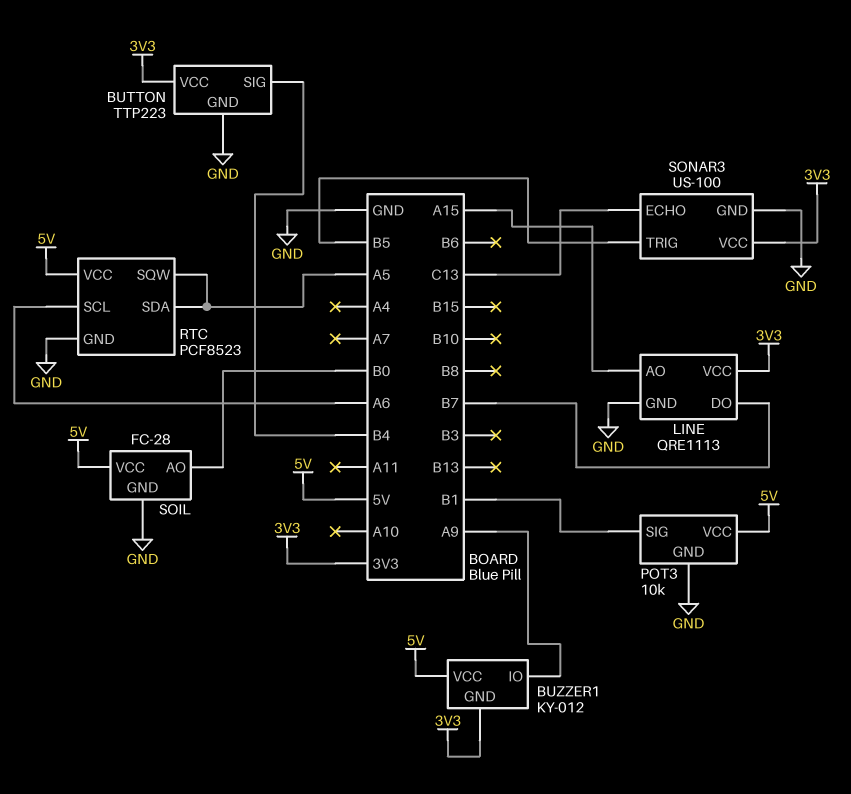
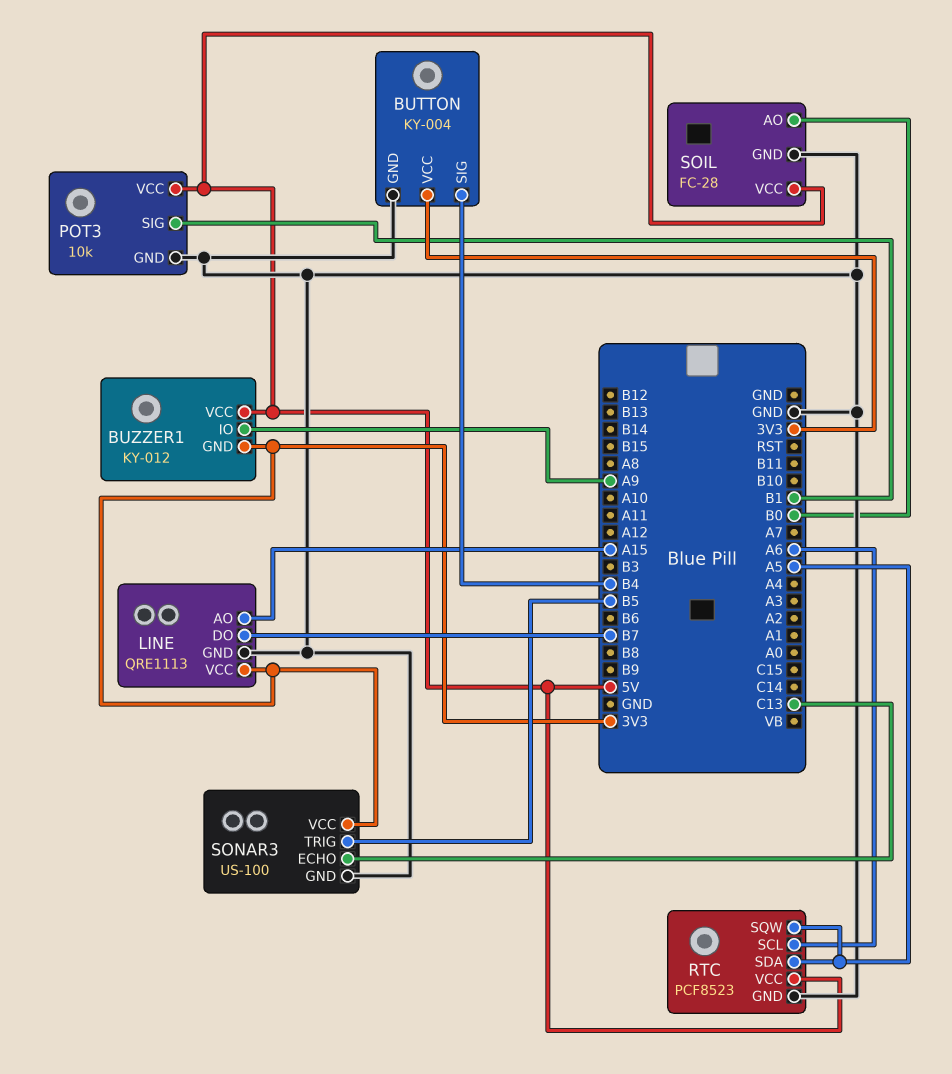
BUTTON: TTP223 -> KY-004

